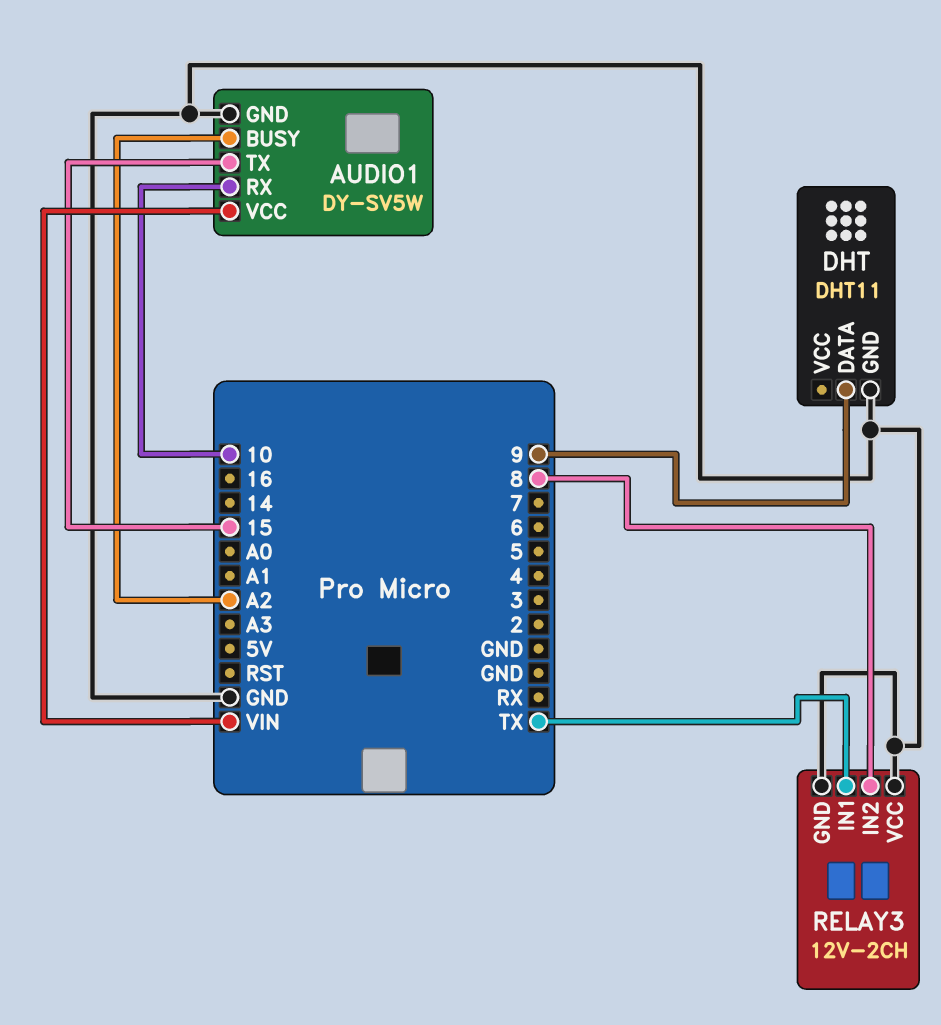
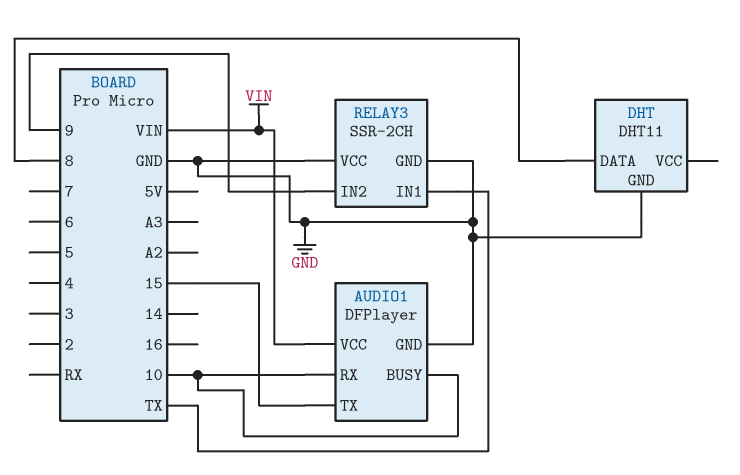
AUDIO1: DY-SV5W -> DFPlayer
AUDIO1 pin BUSY: A2 -> 10
DHT pin DATA: 9 -> 8
RELAY3: 12V-2CH -> SSR-2CH
RELAY3 pin IN2: 8 -> 9

